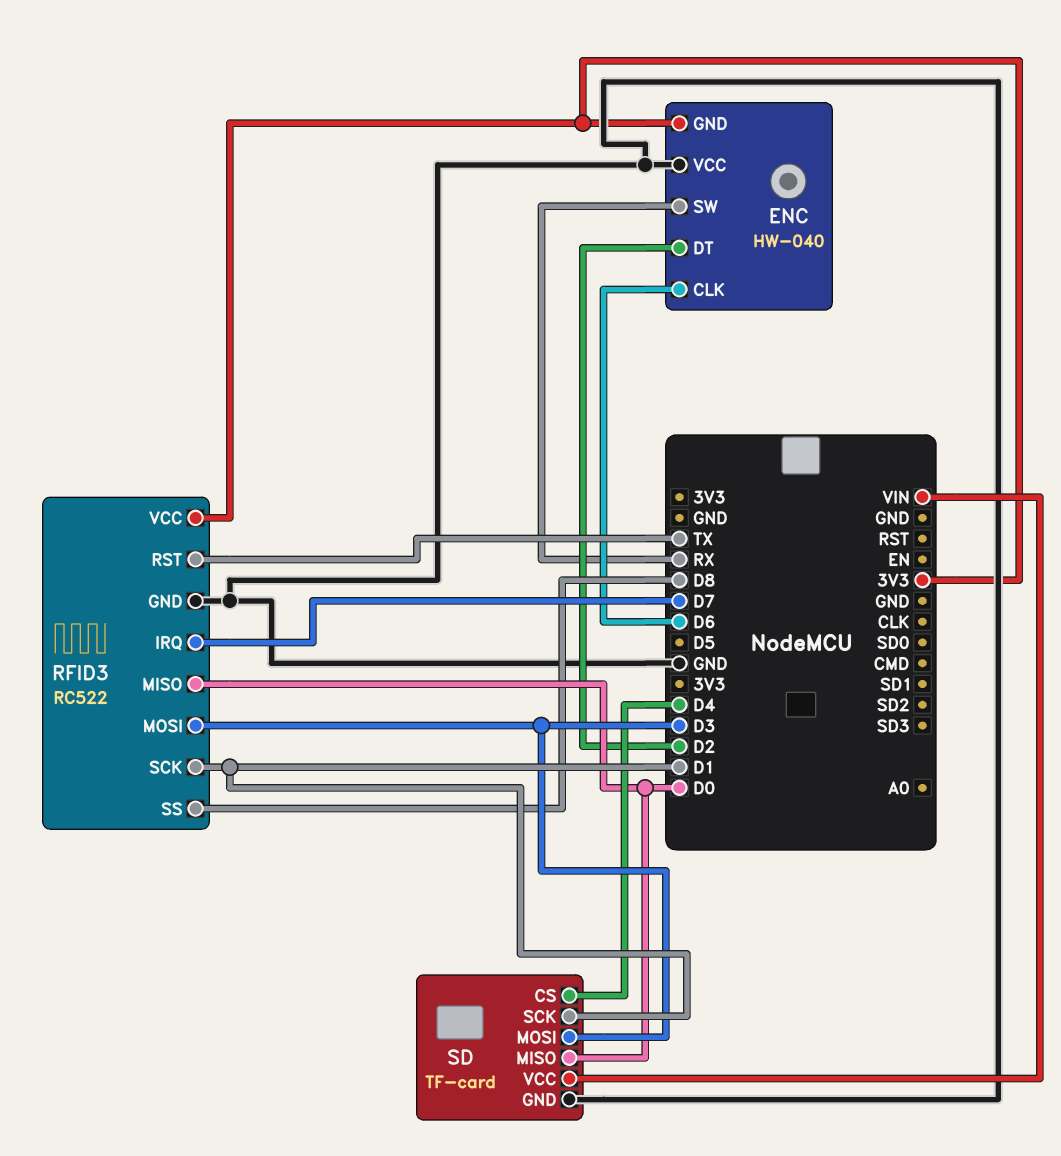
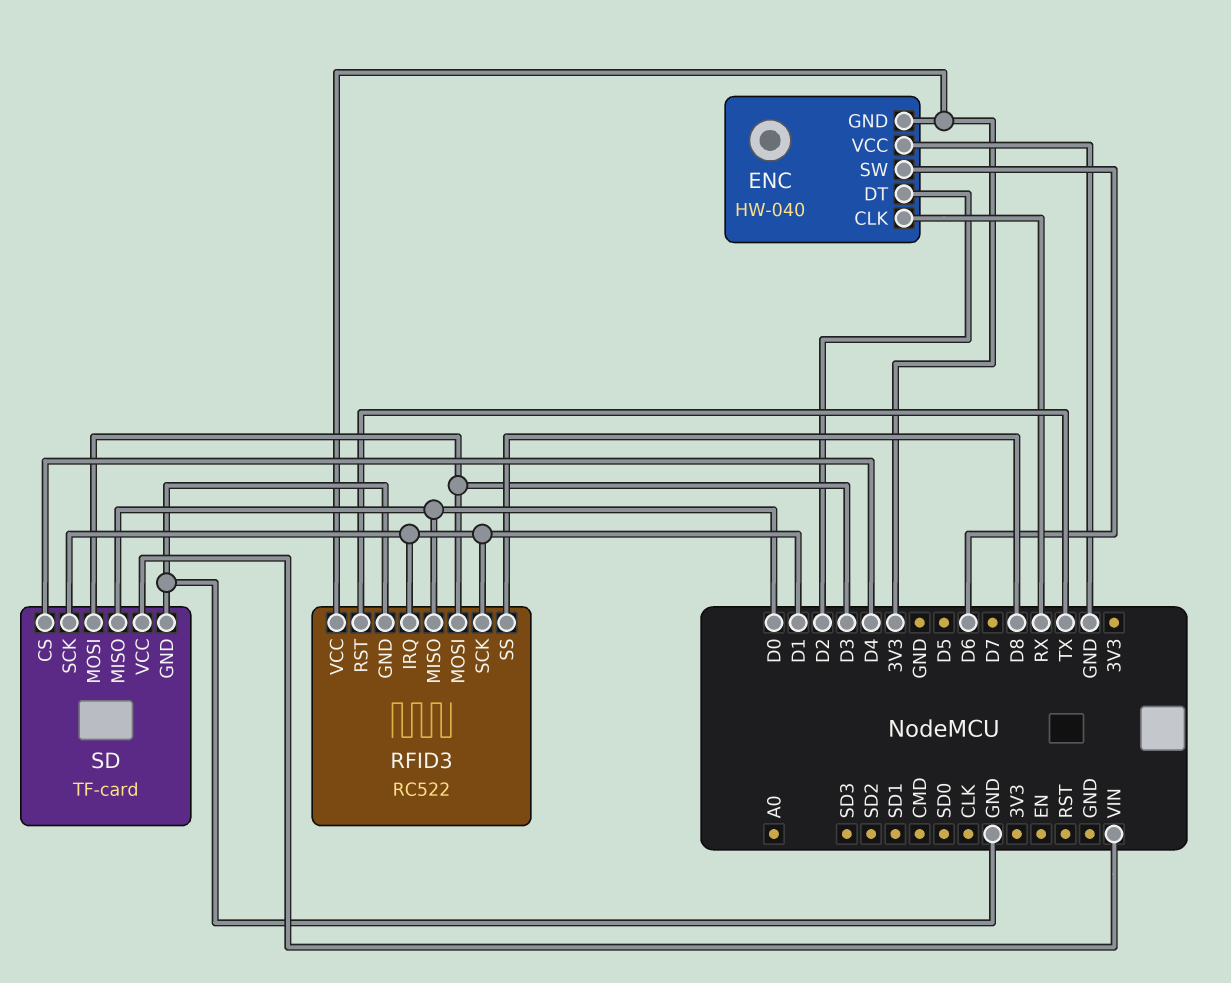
ENC pin CLK: D6 -> RX
ENC pin SW: RX -> D6
RFID3 pin IRQ: D7 -> D1

